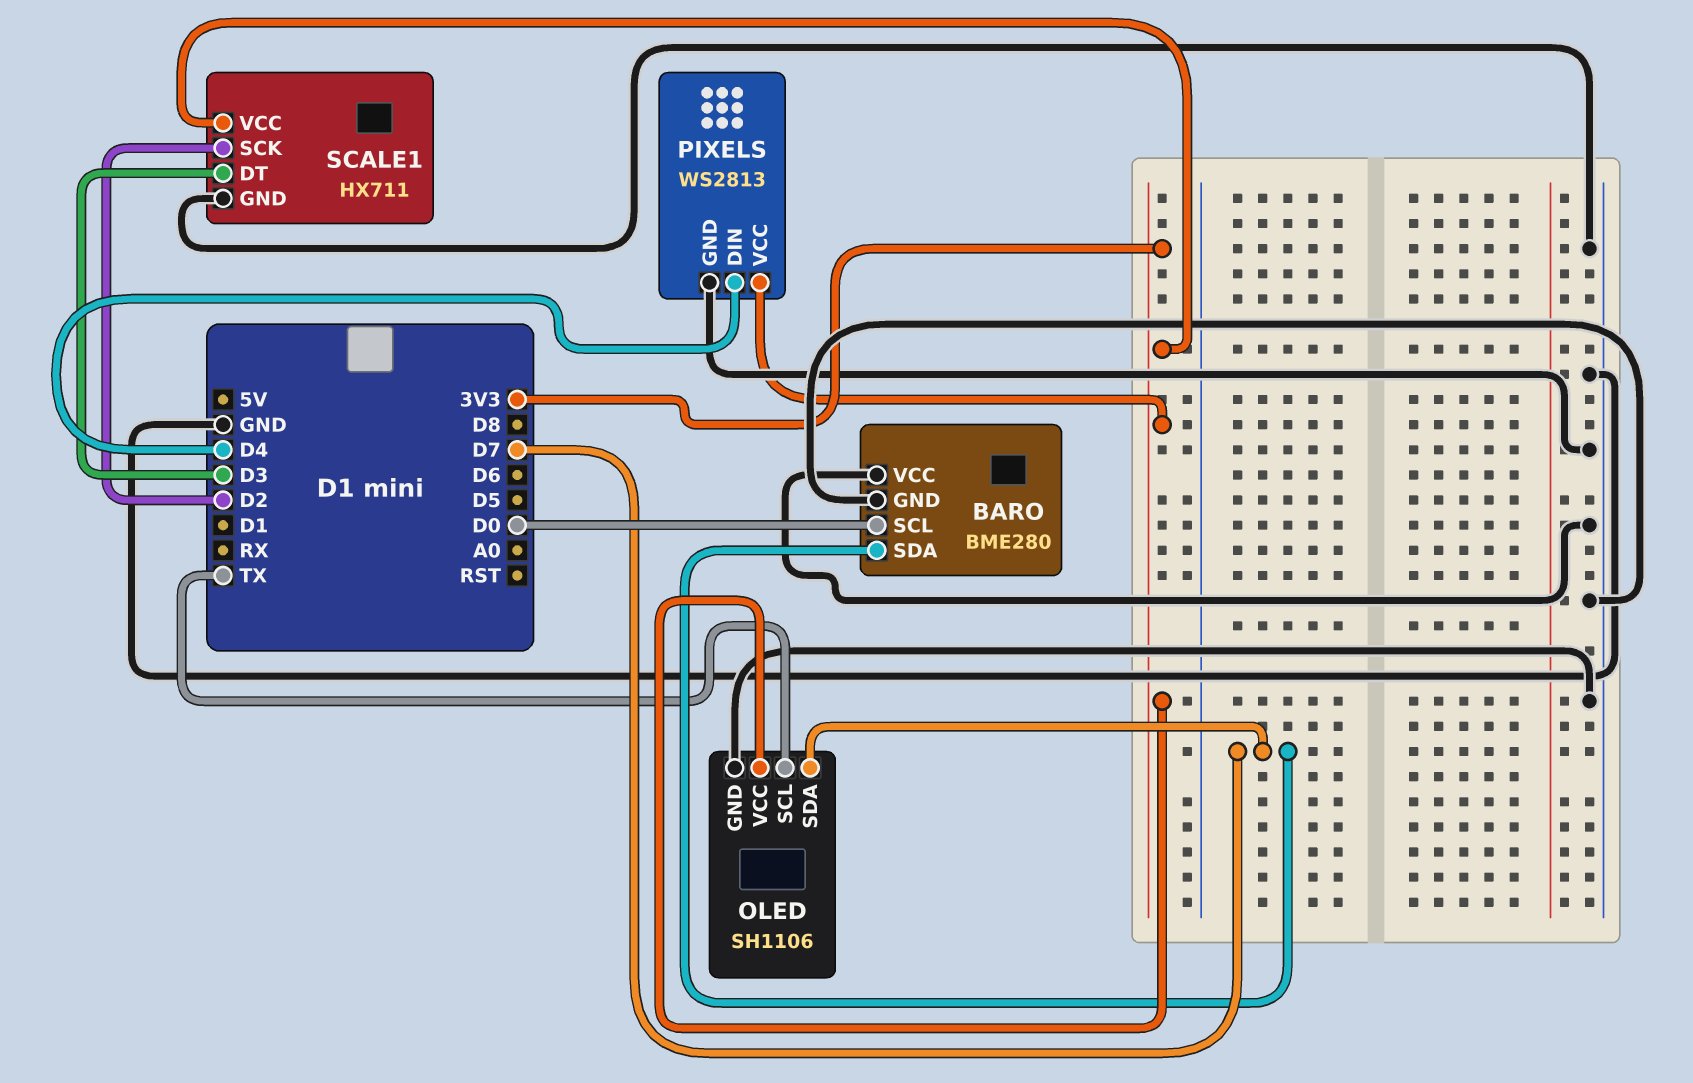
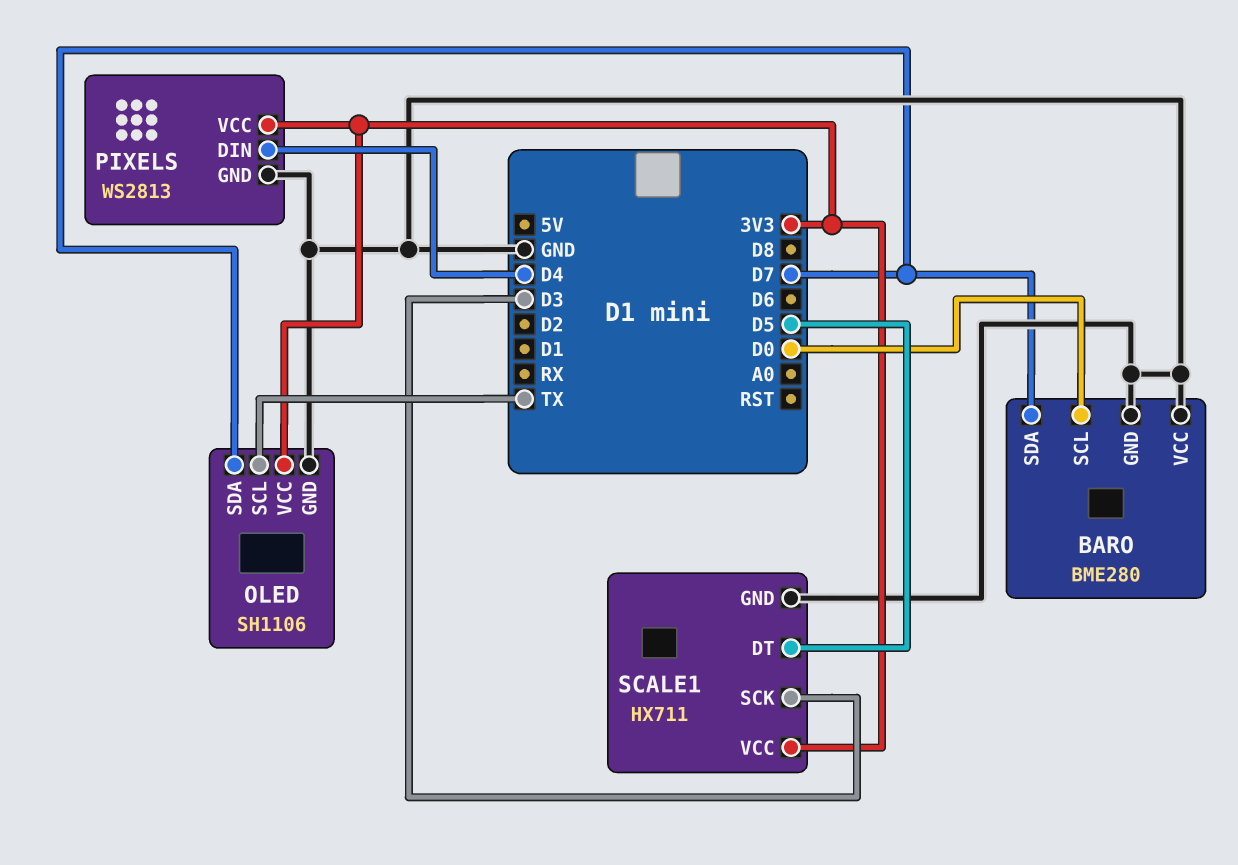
SCALE1 pin DT: D3 -> D5
SCALE1 pin SCK: D2 -> D3

